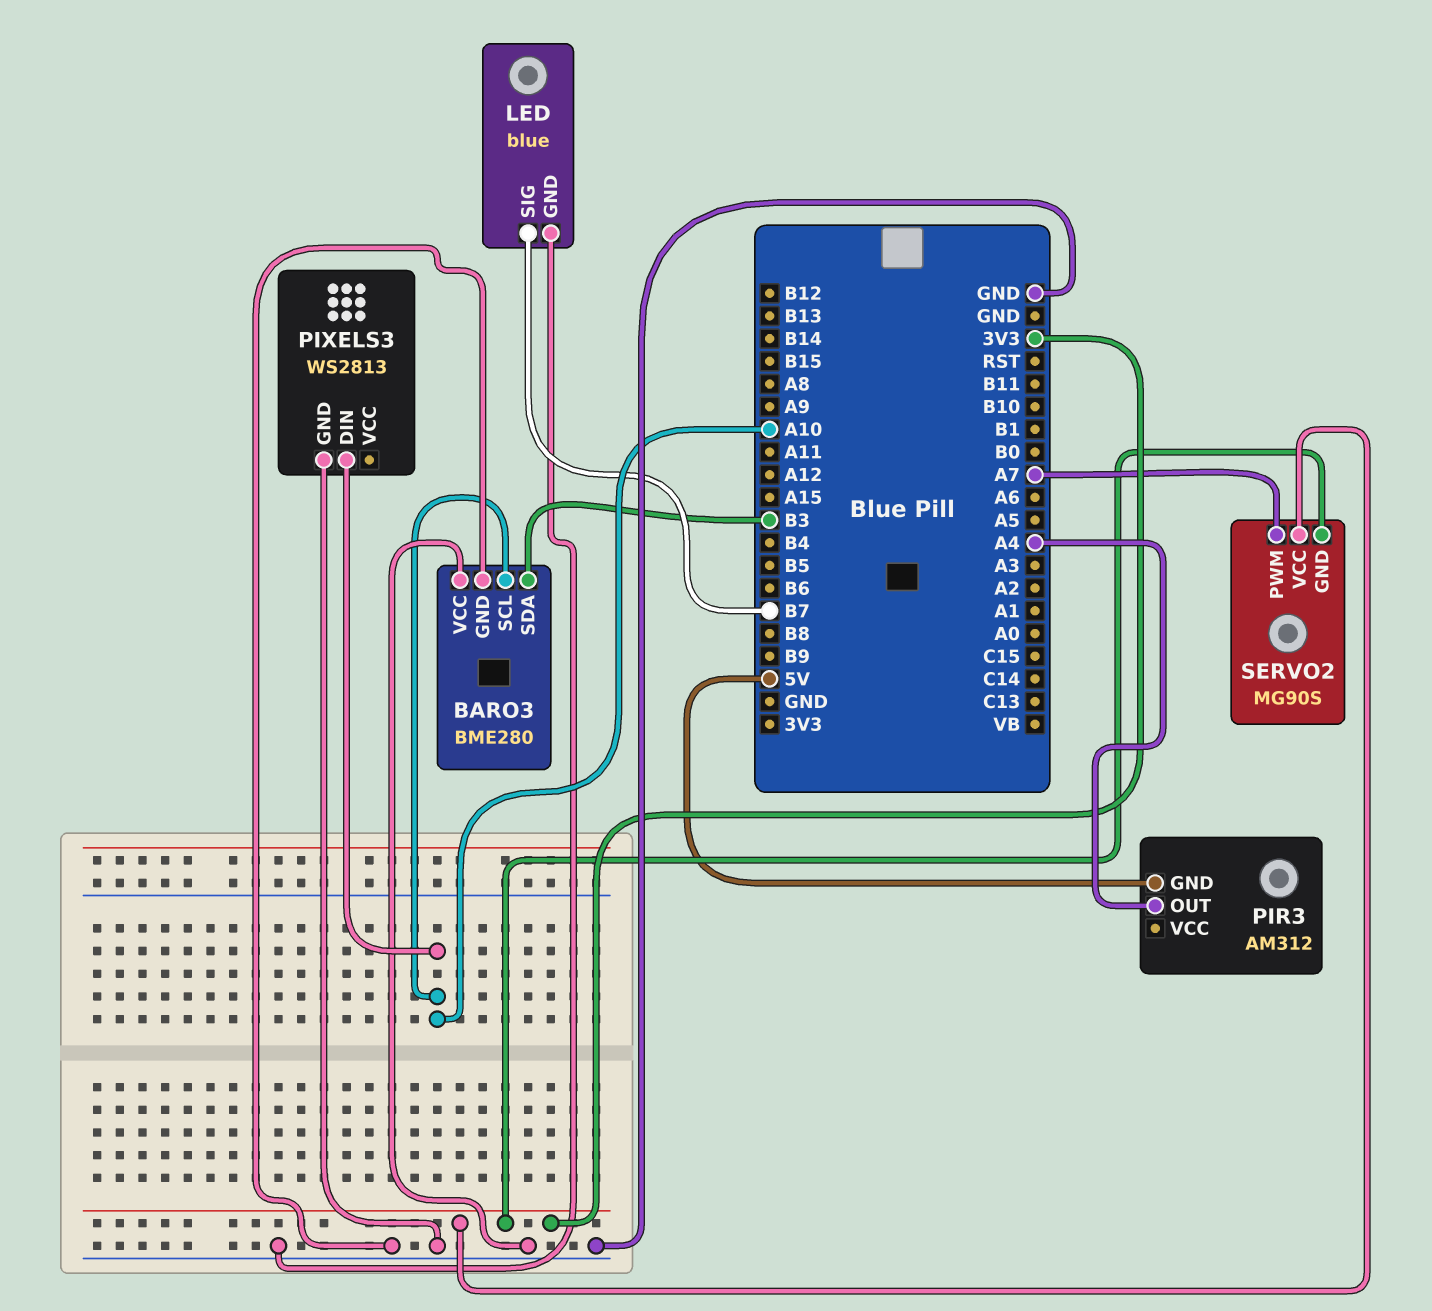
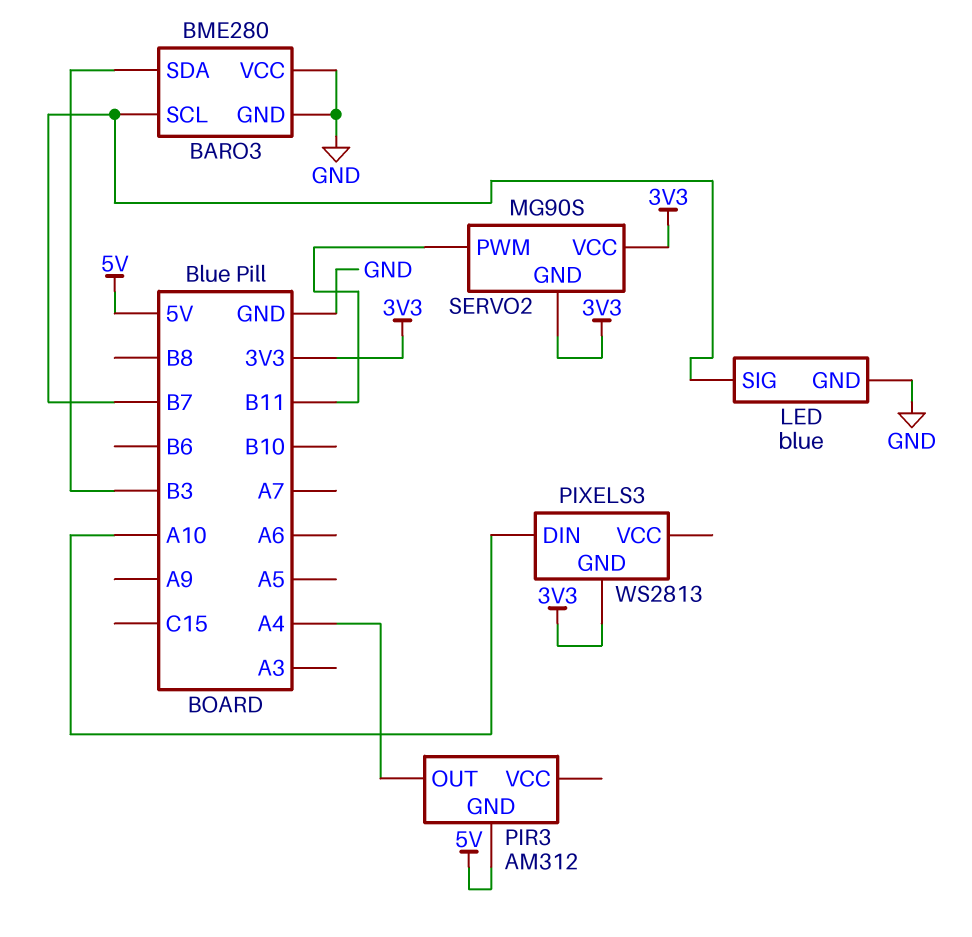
BARO3 pin SCL: A10 -> B7
PIXELS3 pin GND: GND -> 3V3
SERVO2 pin PWM: A7 -> B11

